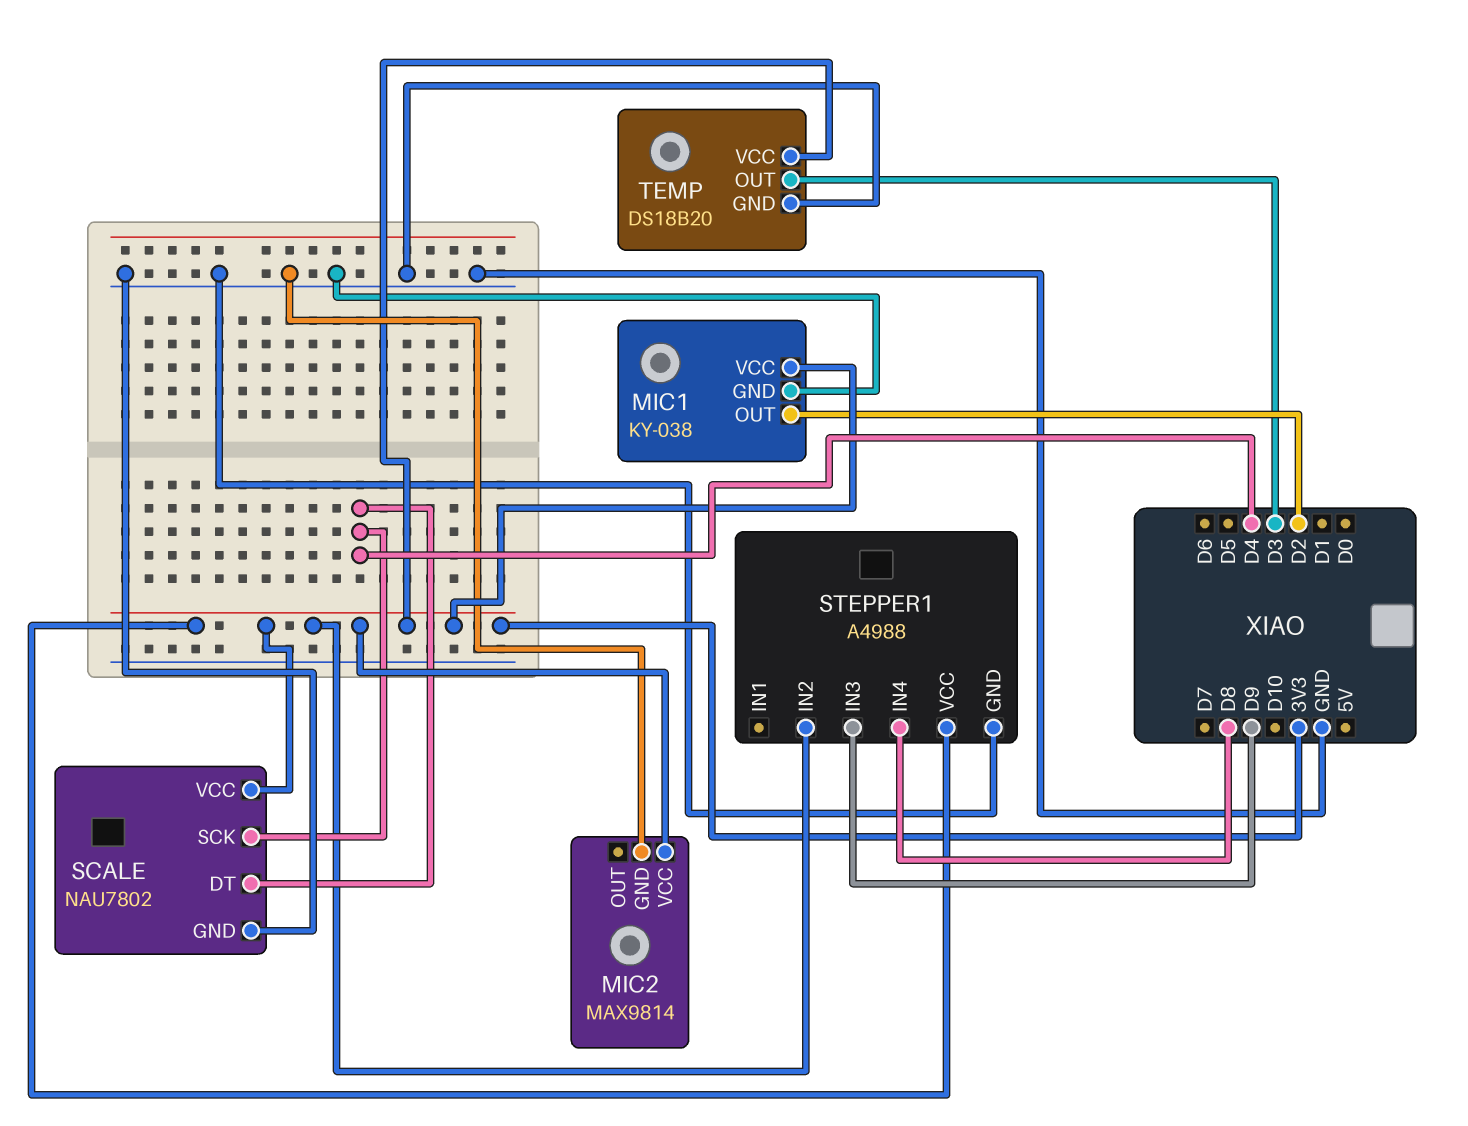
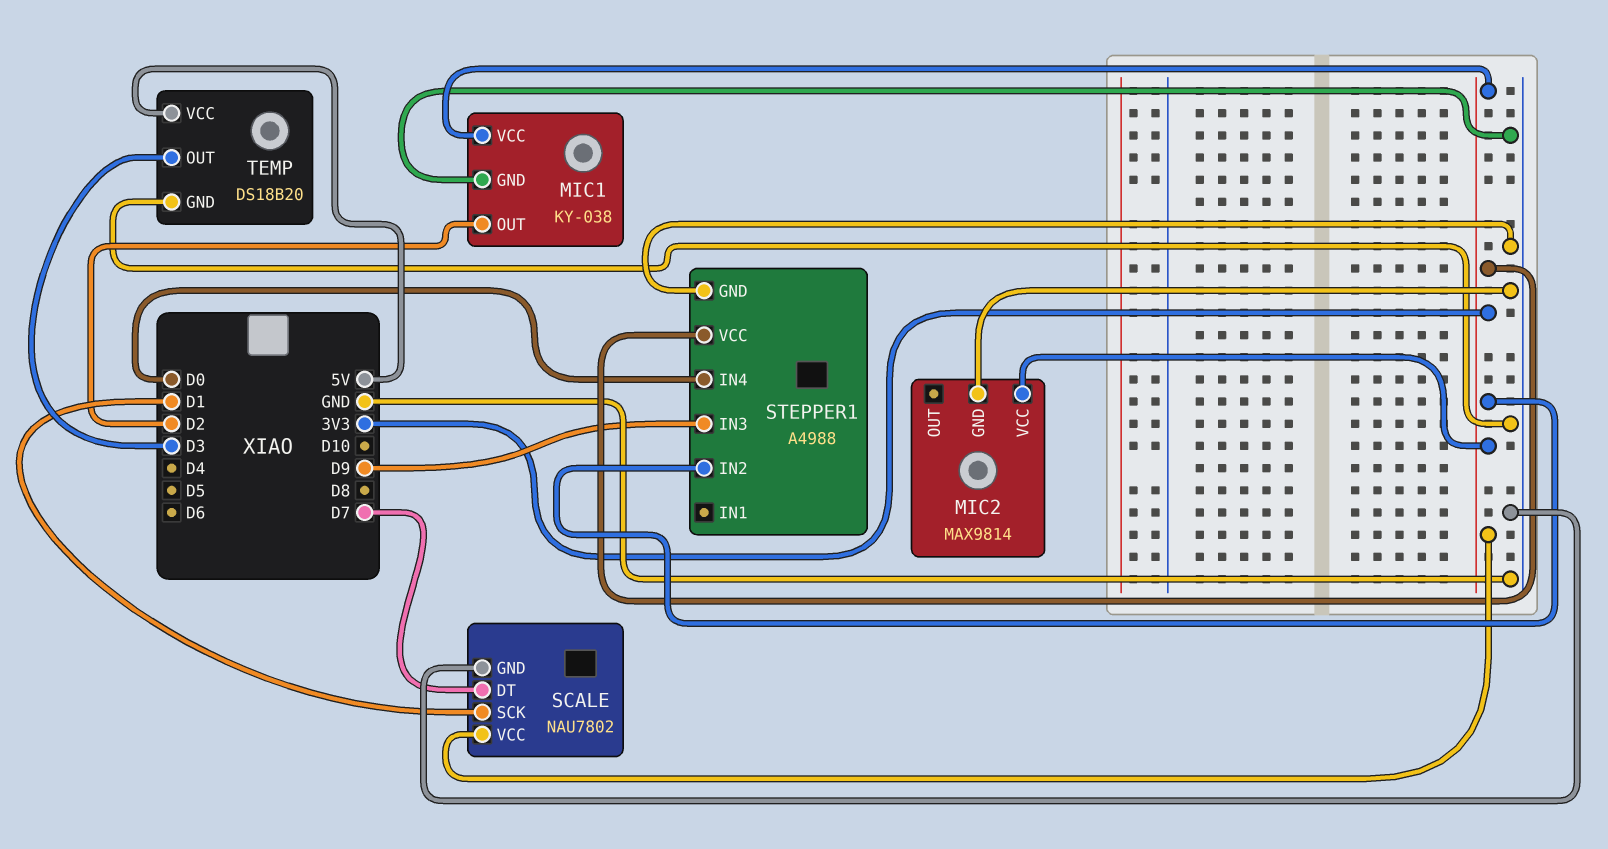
SCALE pin DT: D4 -> D7
SCALE pin SCK: D4 -> D1
STEPPER1 pin IN4: D8 -> D0
TEMP pin VCC: 3V3 -> 5V

